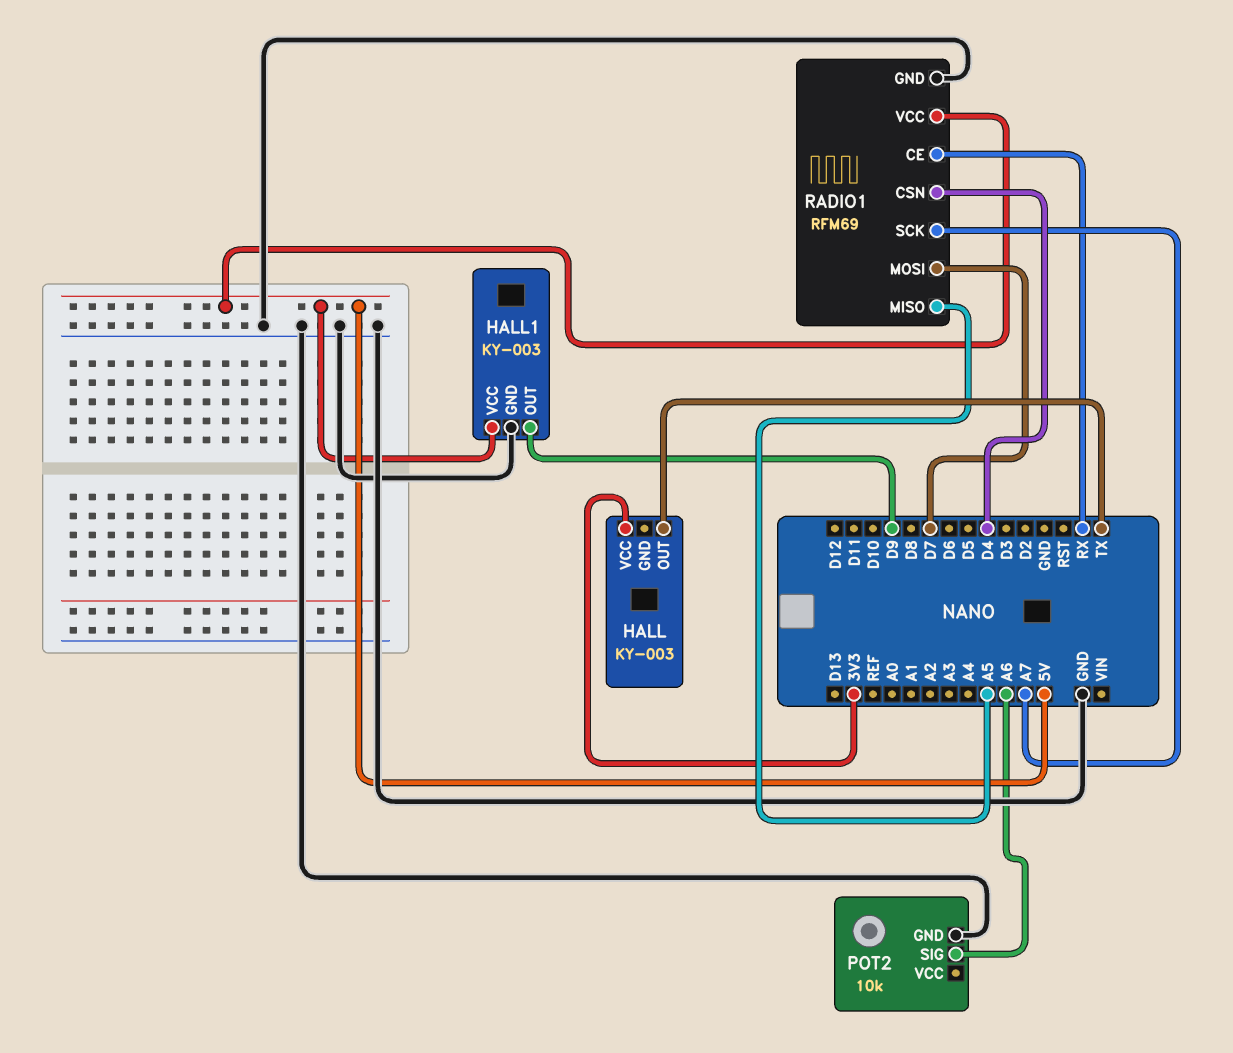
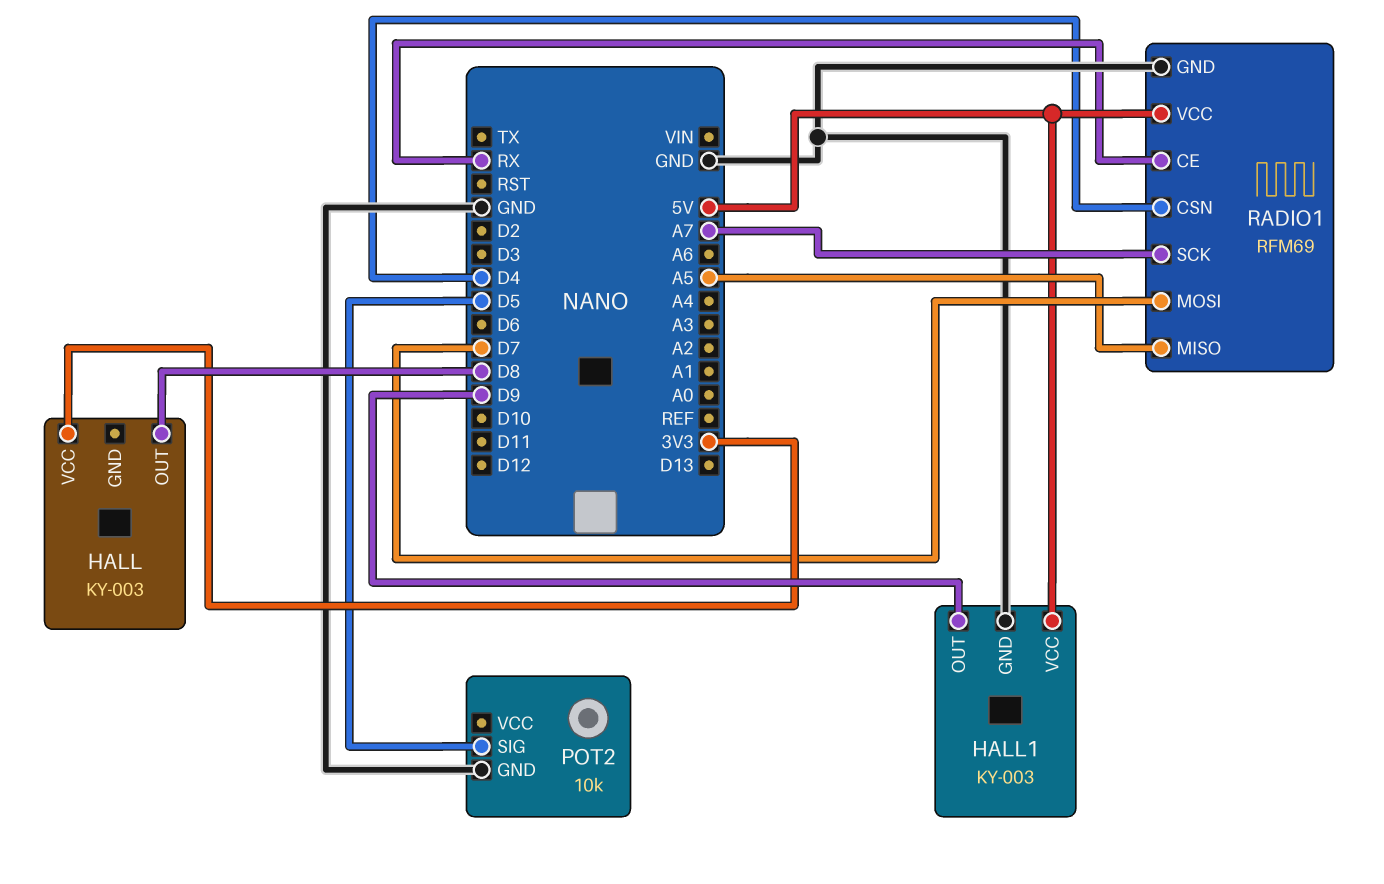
HALL pin OUT: TX -> D8
POT2 pin SIG: A6 -> D5

